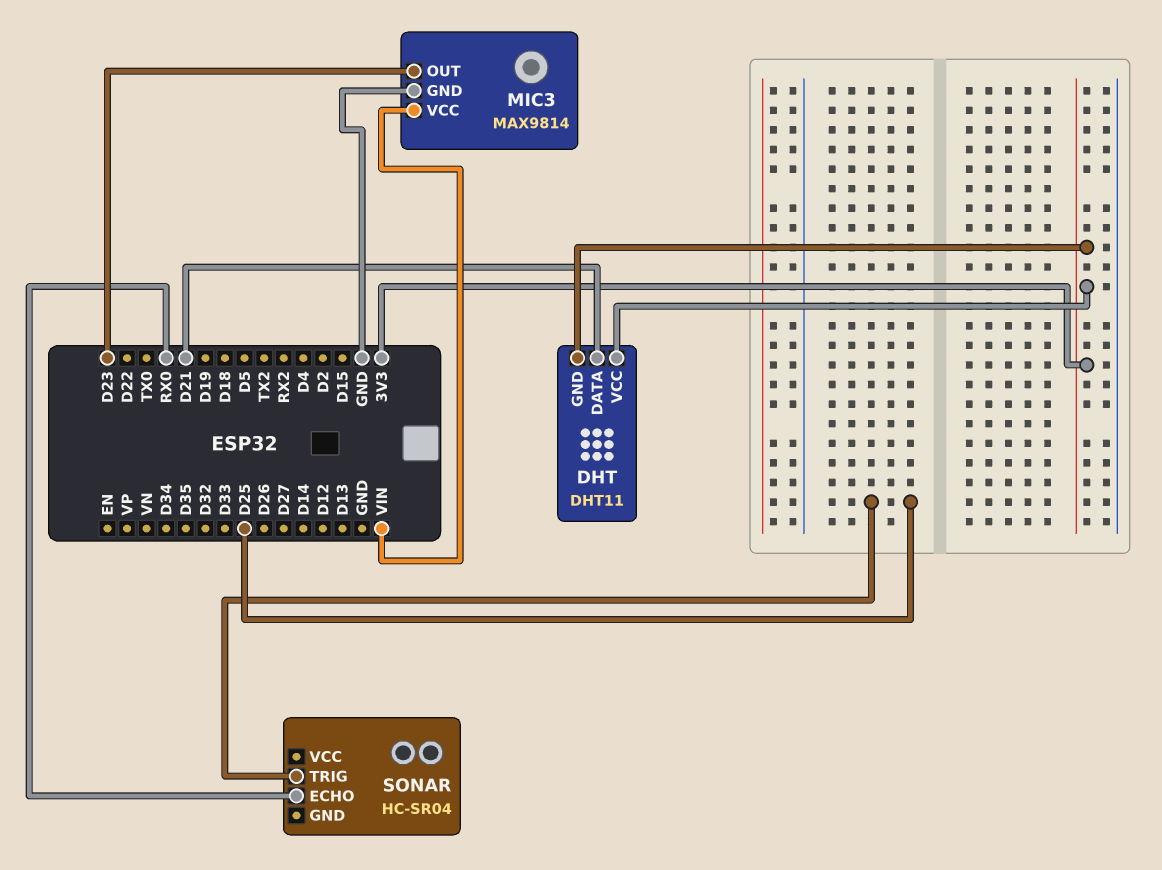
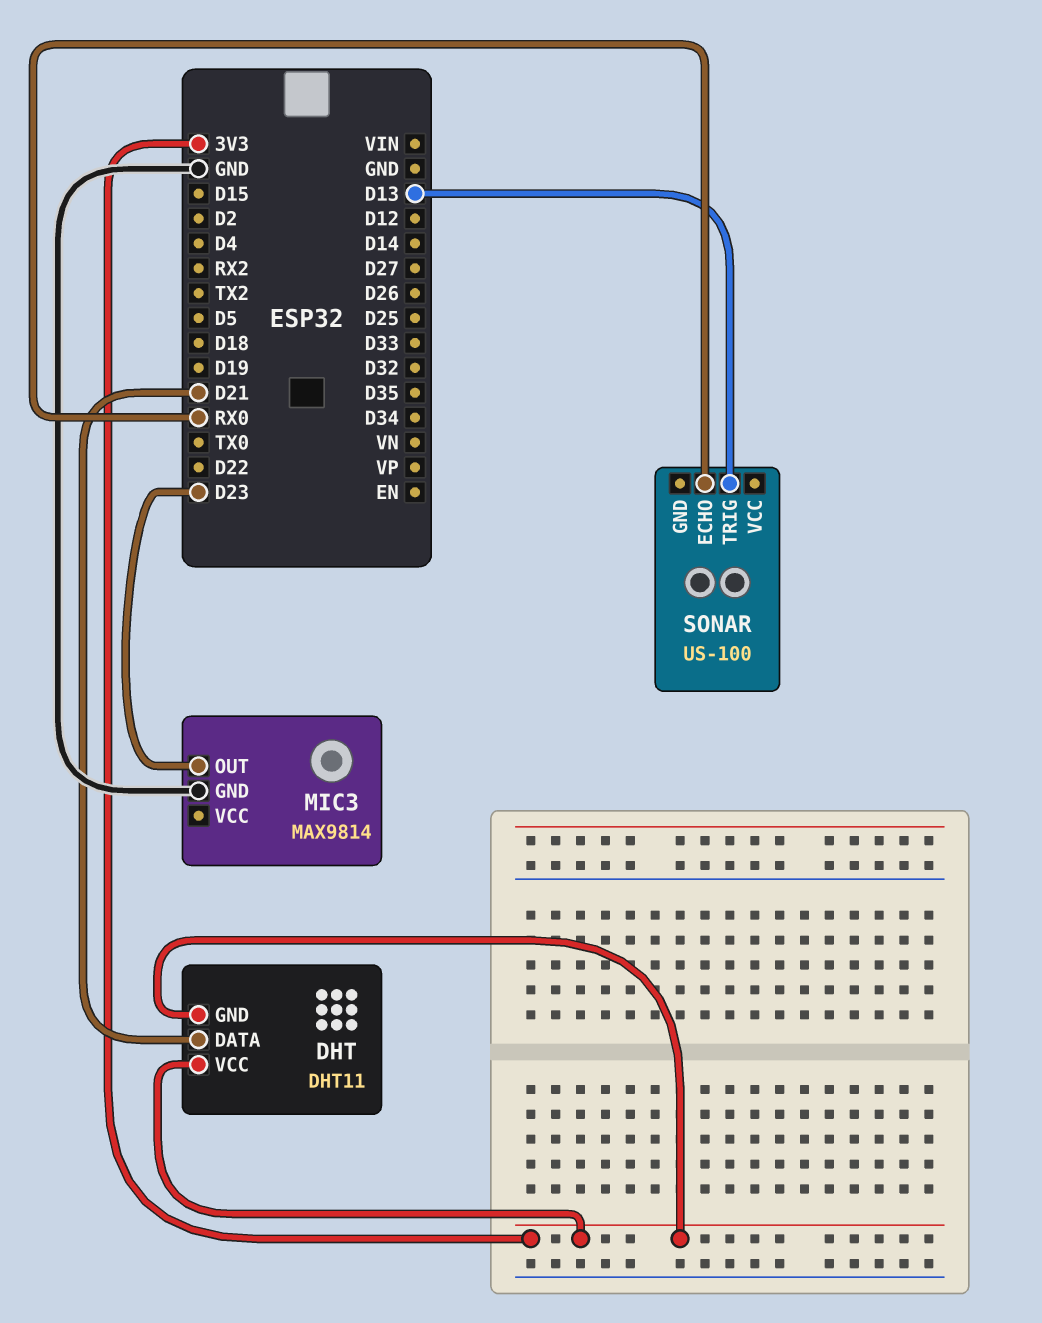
MIC3 pin VCC: VIN -> none
SONAR: HC-SR04 -> US-100
SONAR pin TRIG: D25 -> D13

